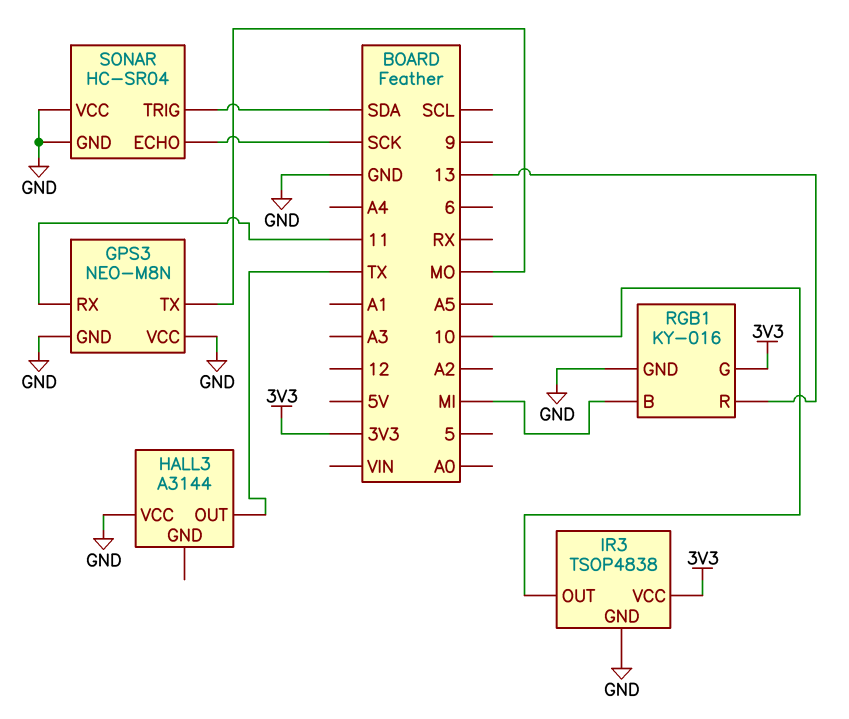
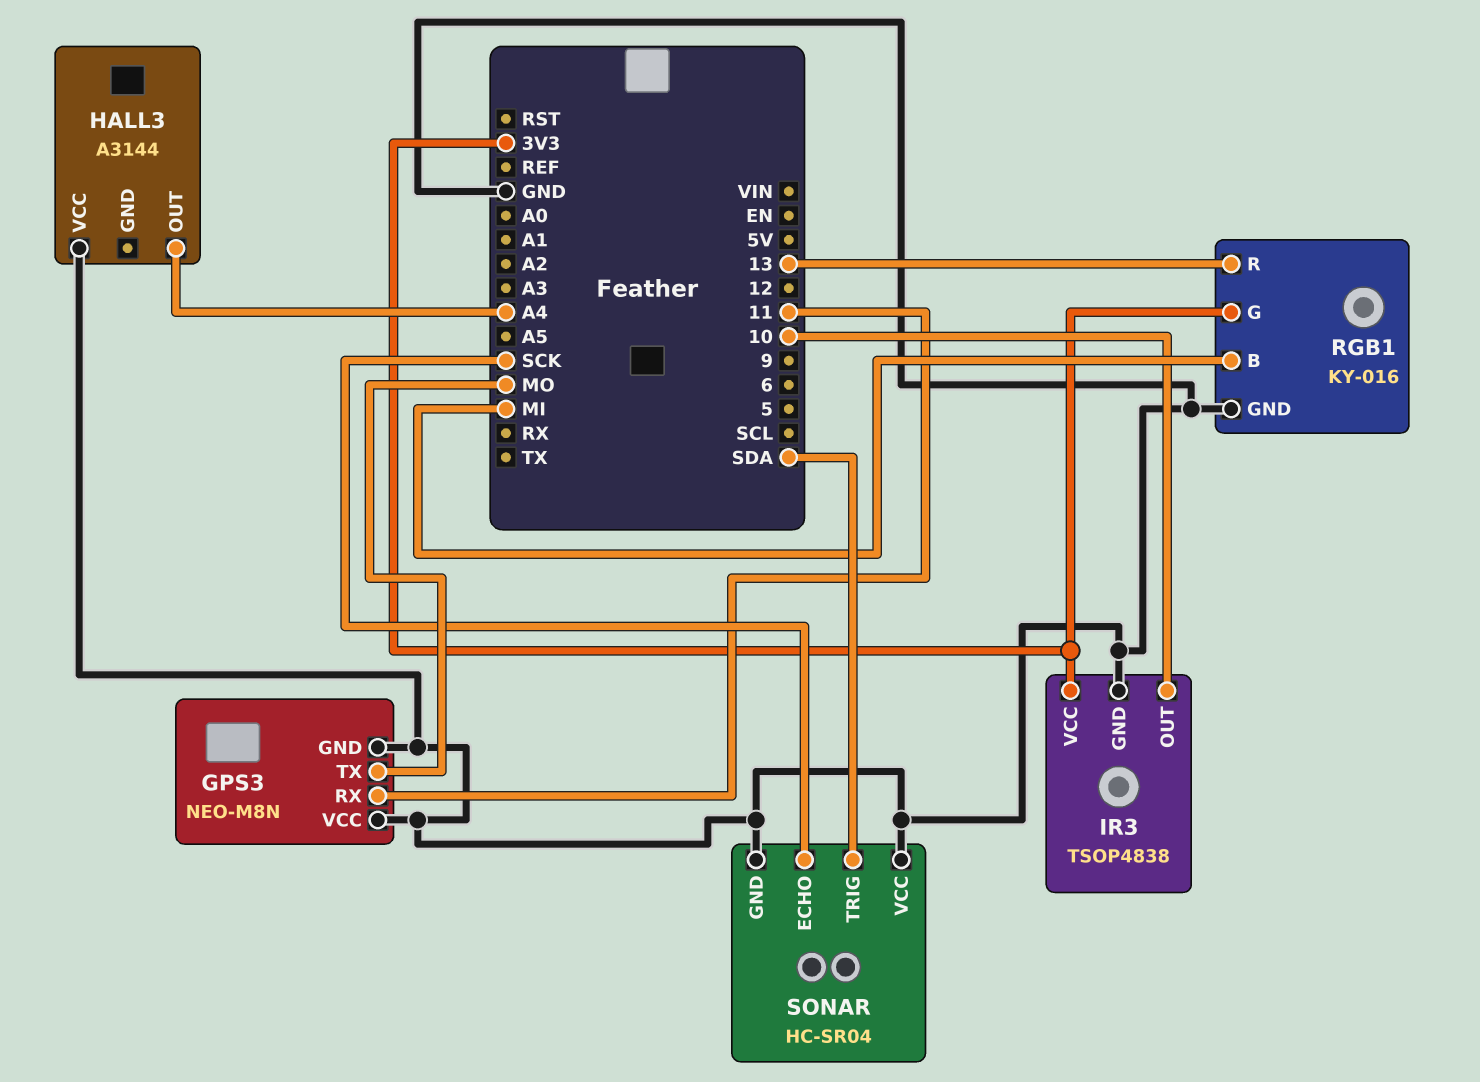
HALL3 pin OUT: TX -> A4

